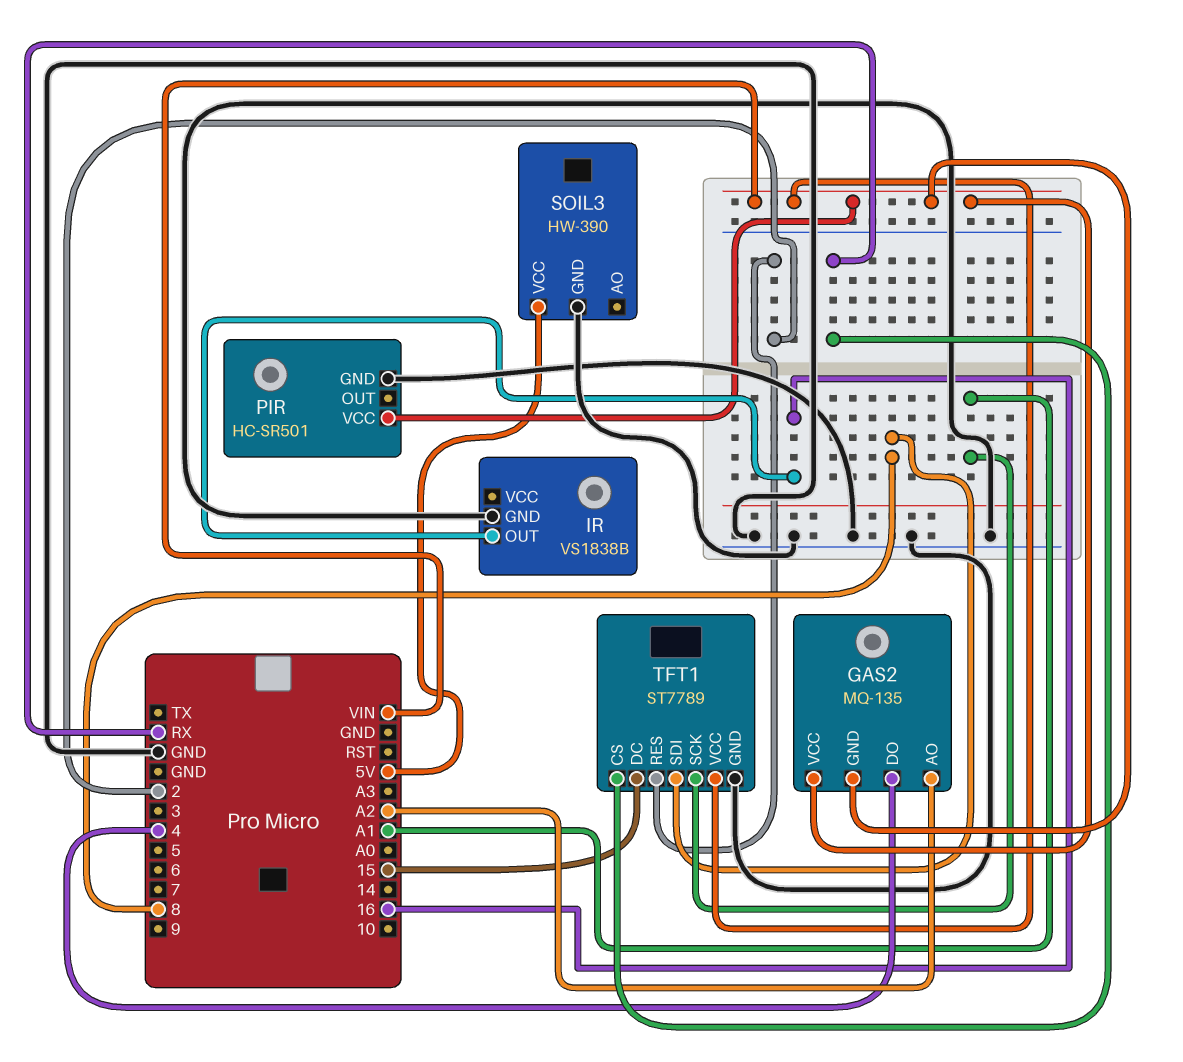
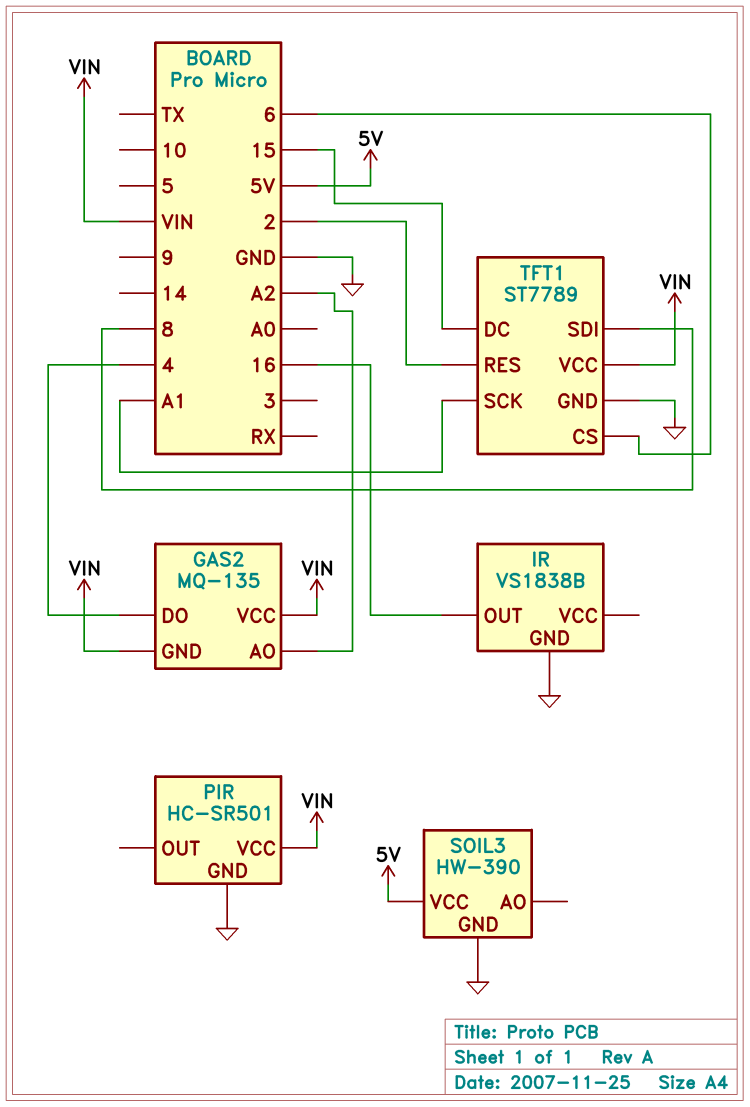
TFT1 pin CS: RX -> 6

